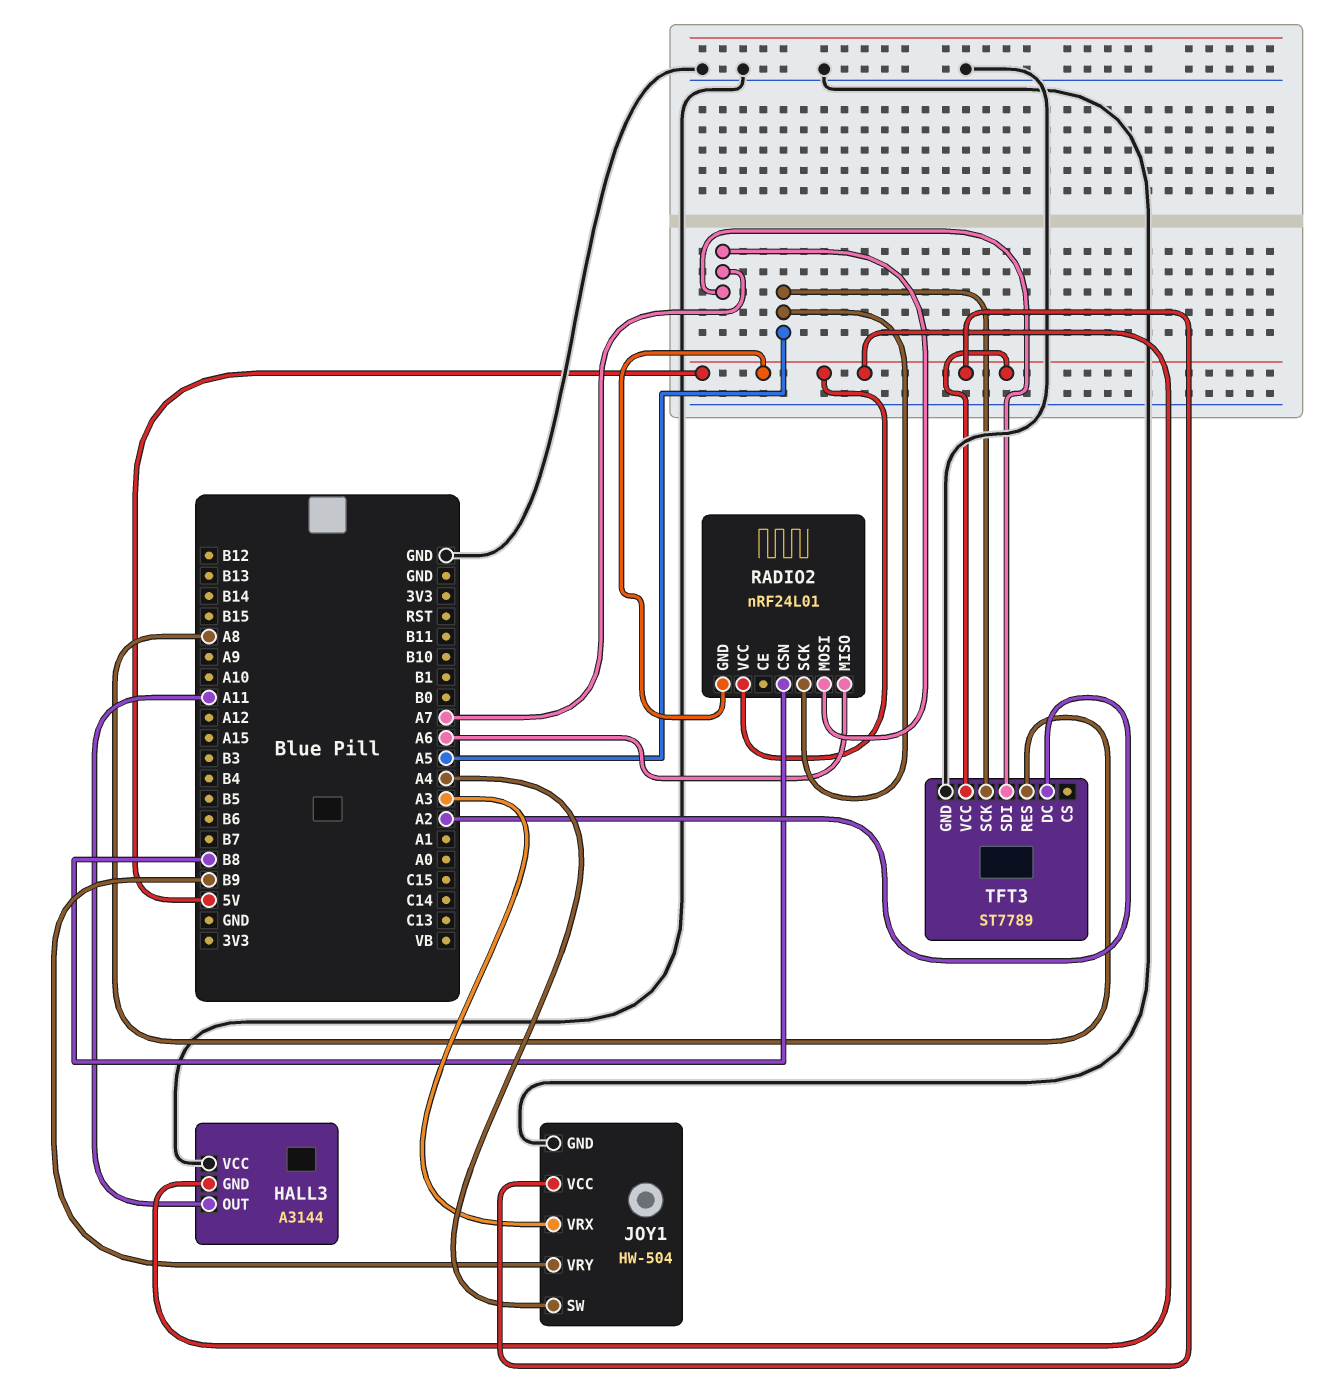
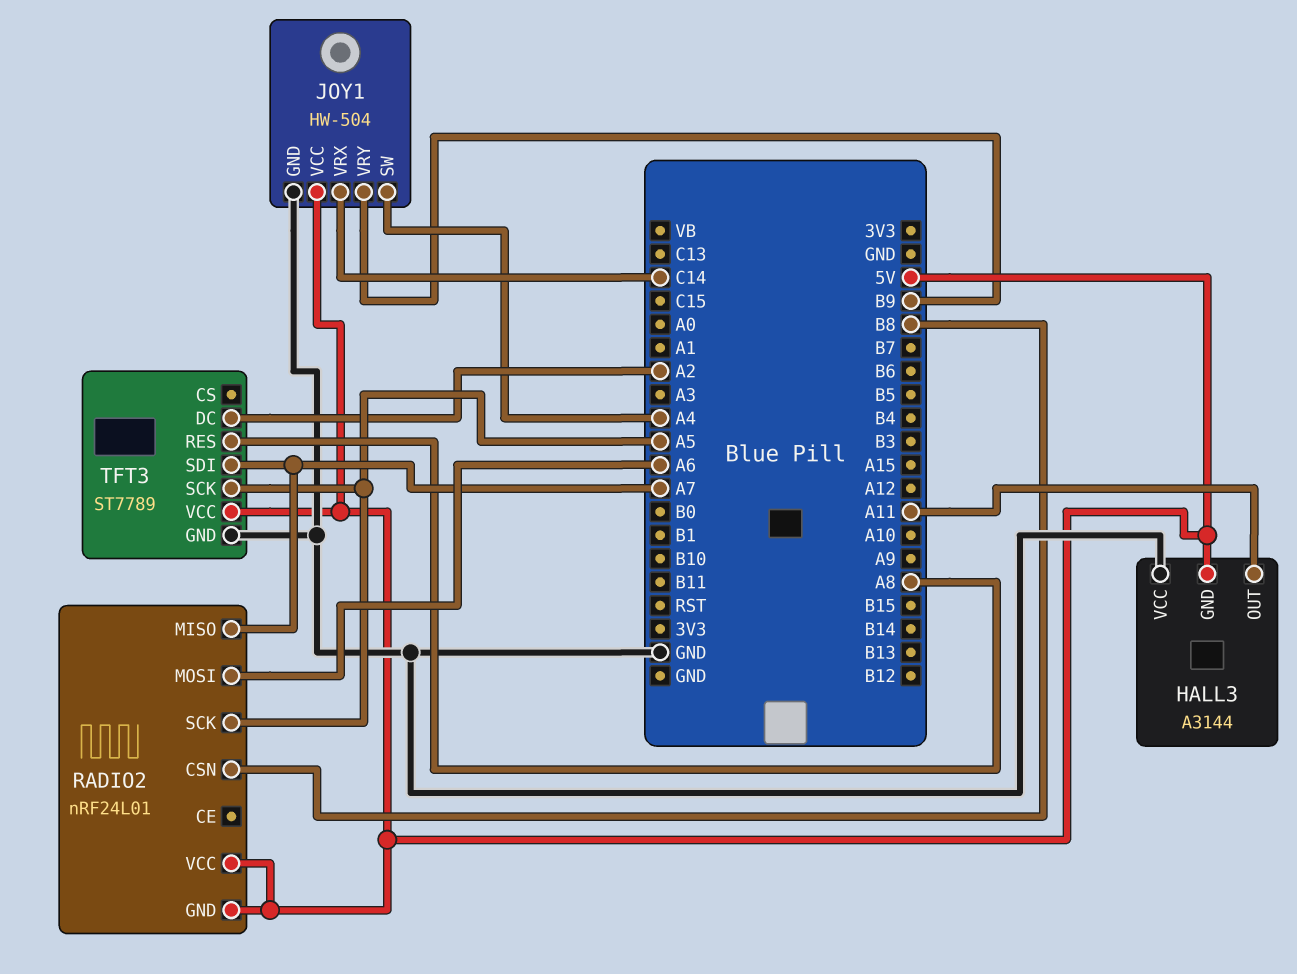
JOY1 pin VRX: A3 -> C14
RADIO2 pin MISO: A6 -> A7
RADIO2 pin MOSI: A7 -> A6

